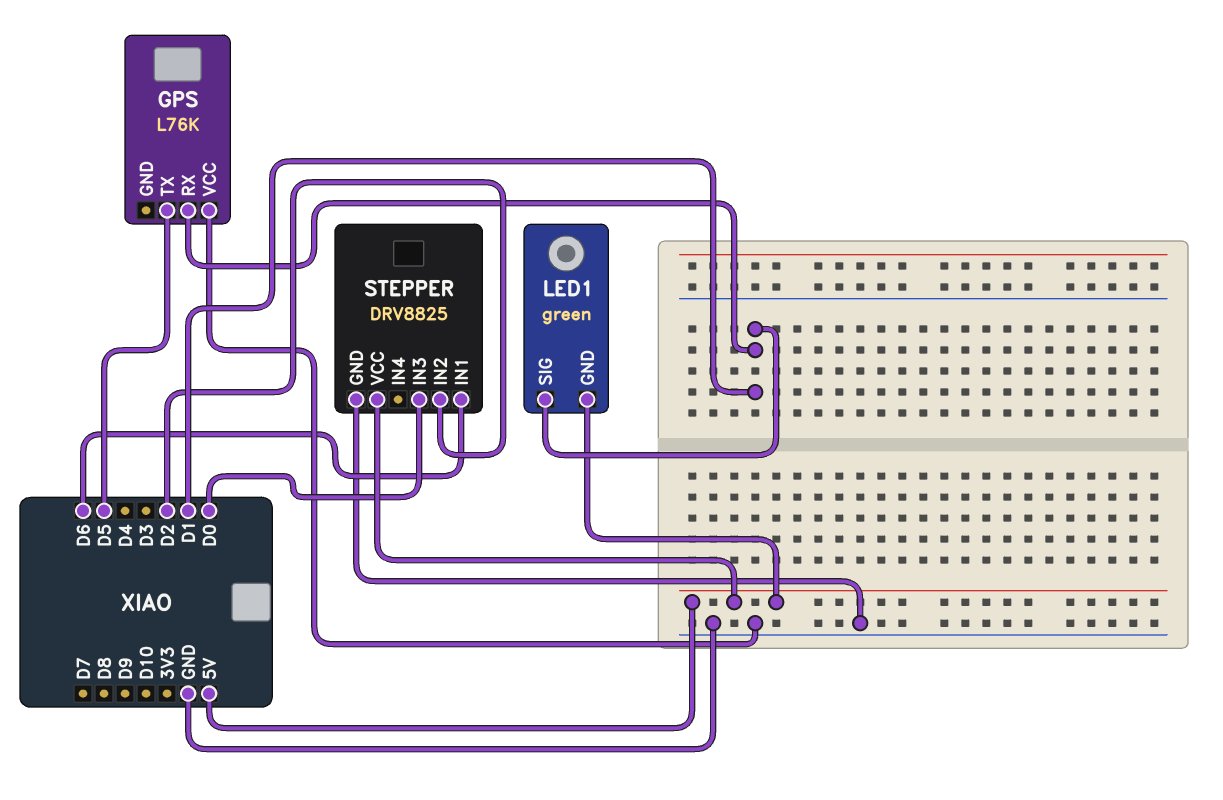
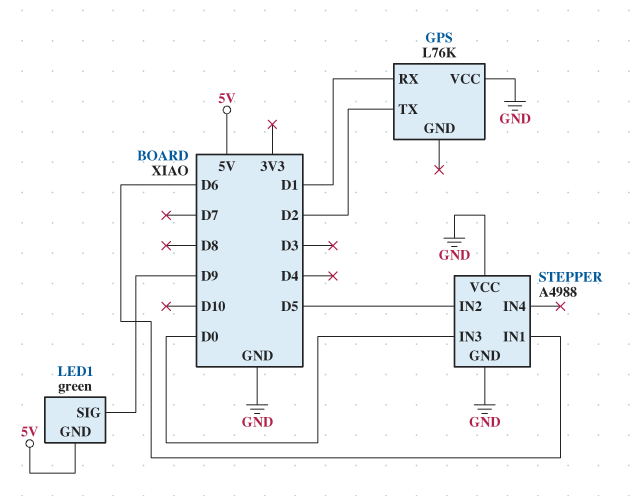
GPS pin TX: D5 -> D2
LED1 pin SIG: D1 -> D9
STEPPER: DRV8825 -> A4988
STEPPER pin IN2: D2 -> D5
STEPPER pin VCC: 5V -> GND

